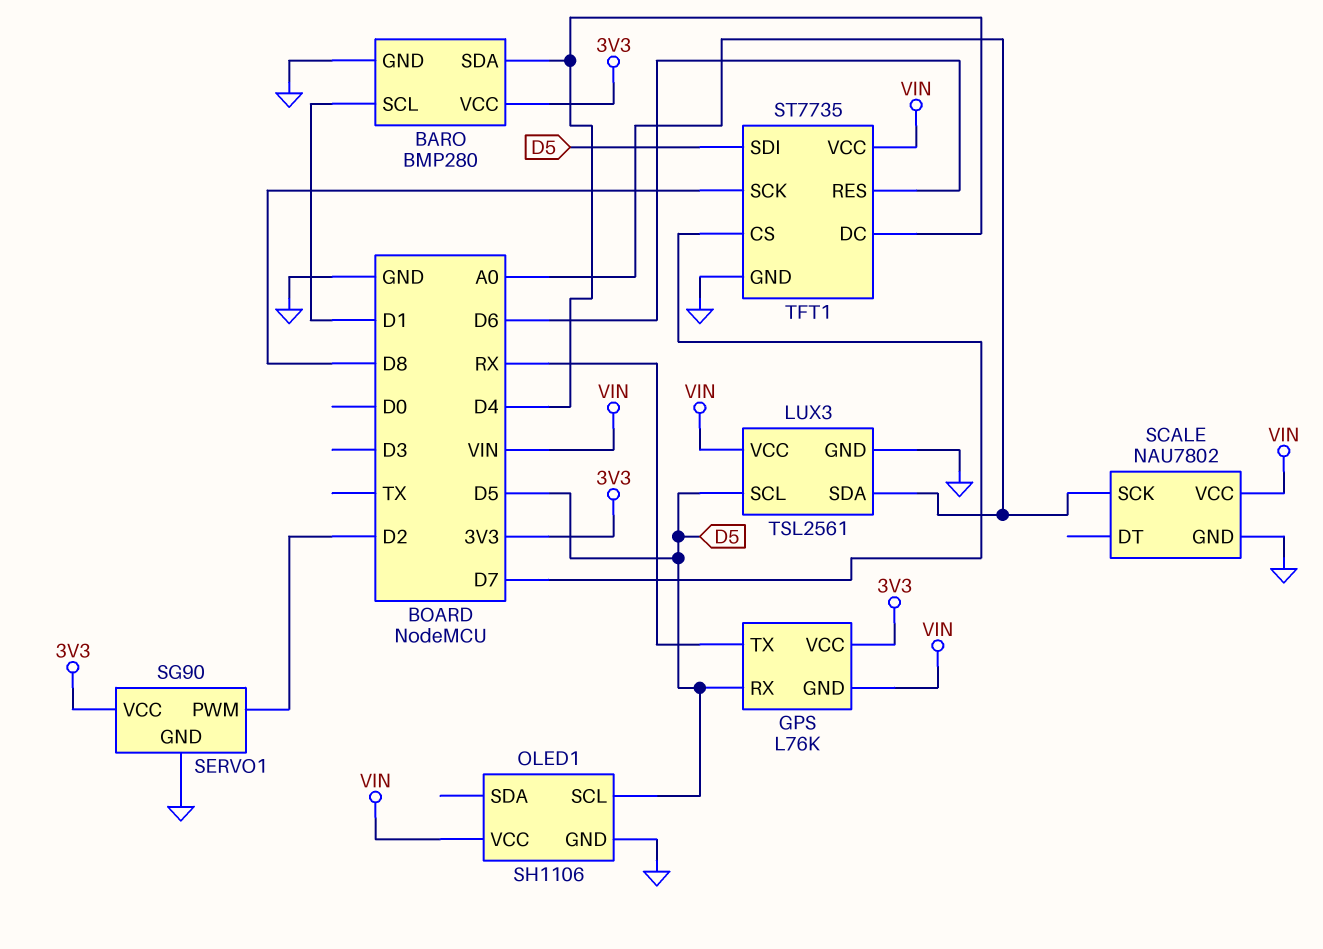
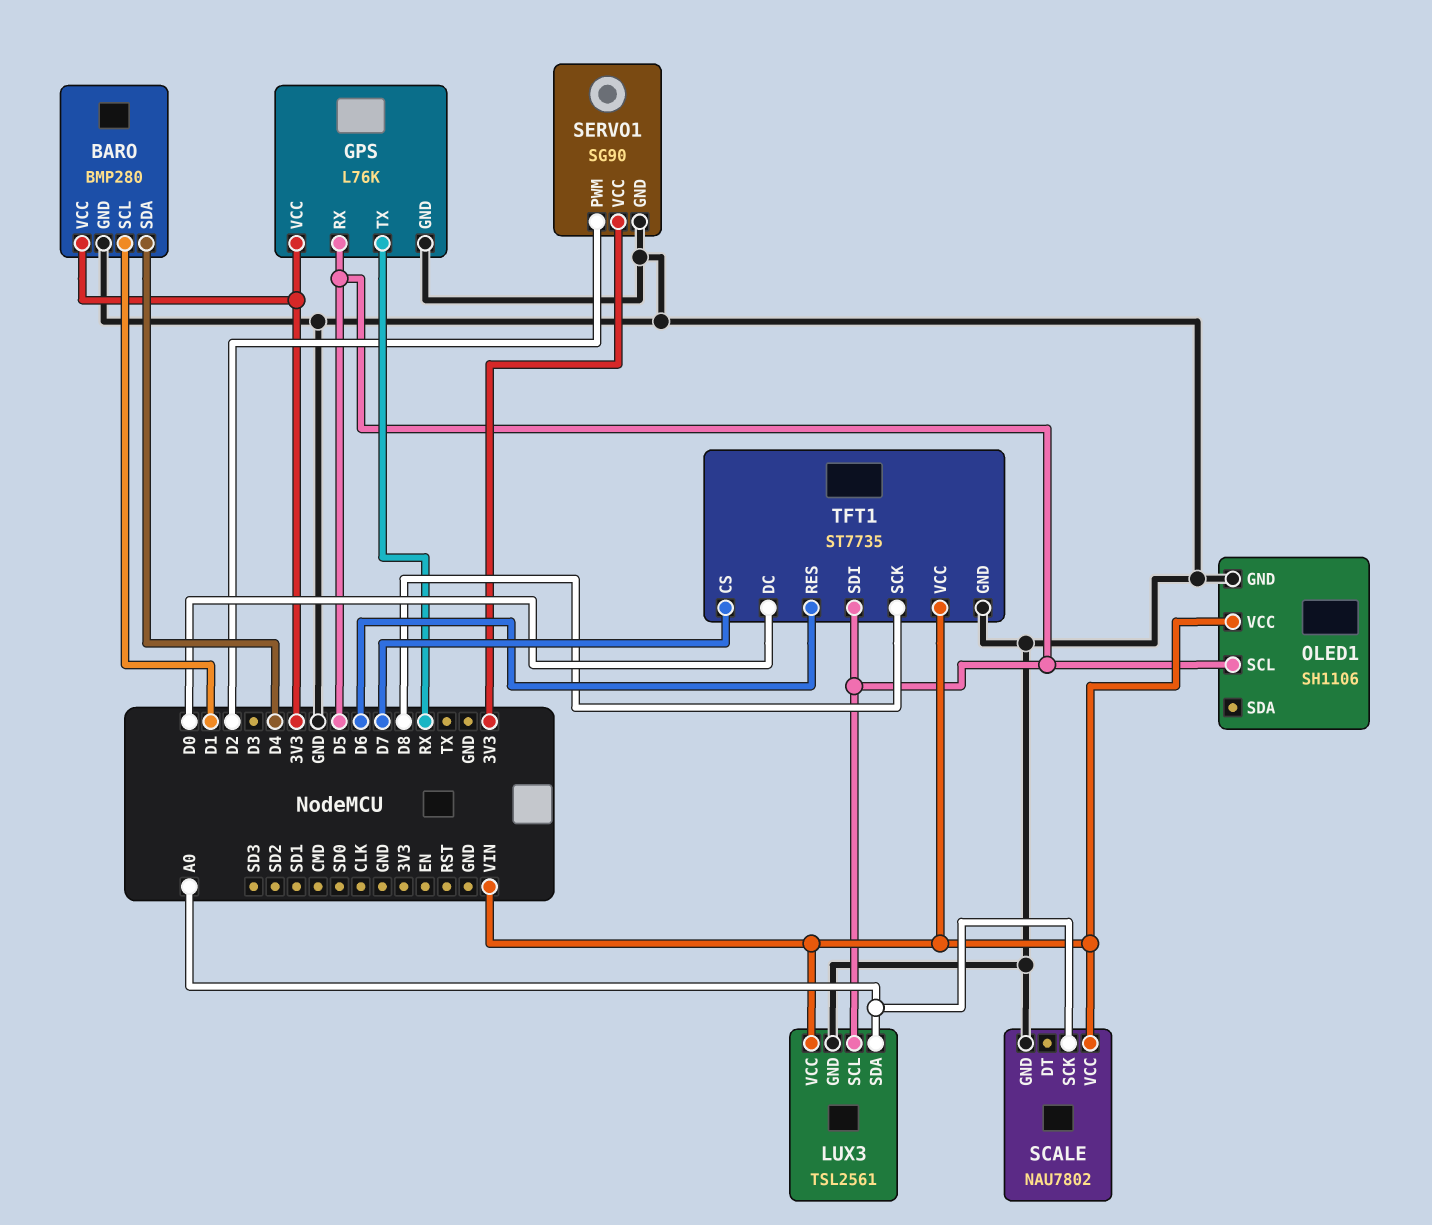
GPS pin GND: VIN -> GND
TFT1 pin DC: D4 -> D0

